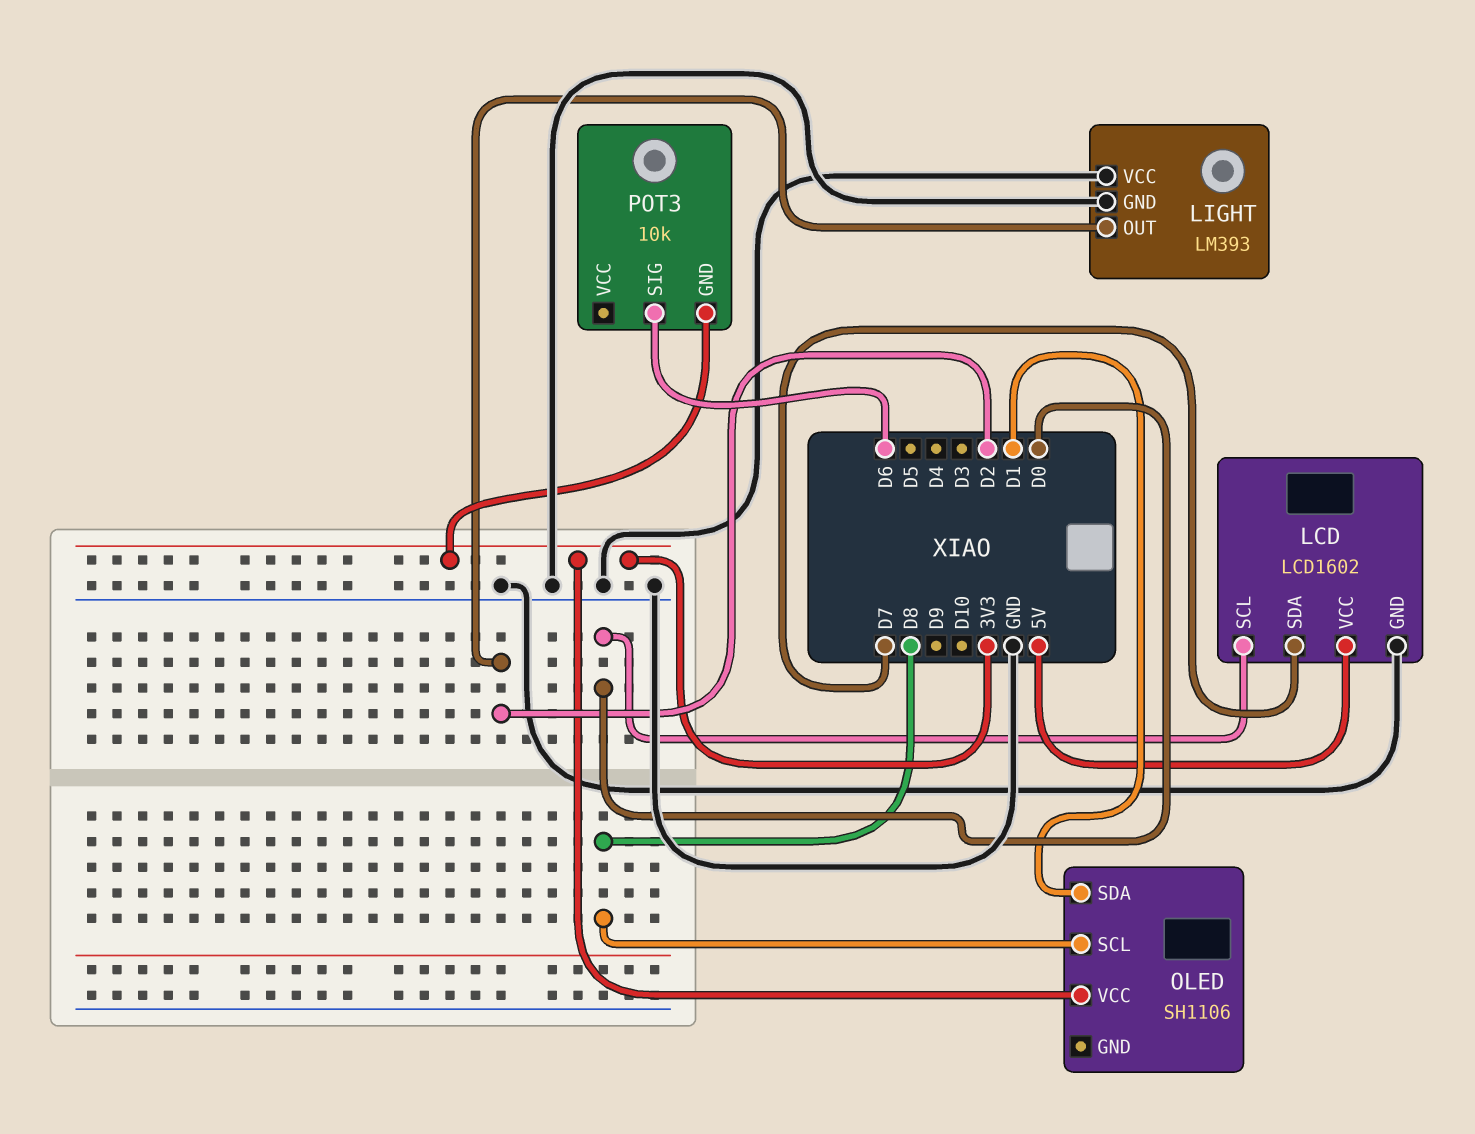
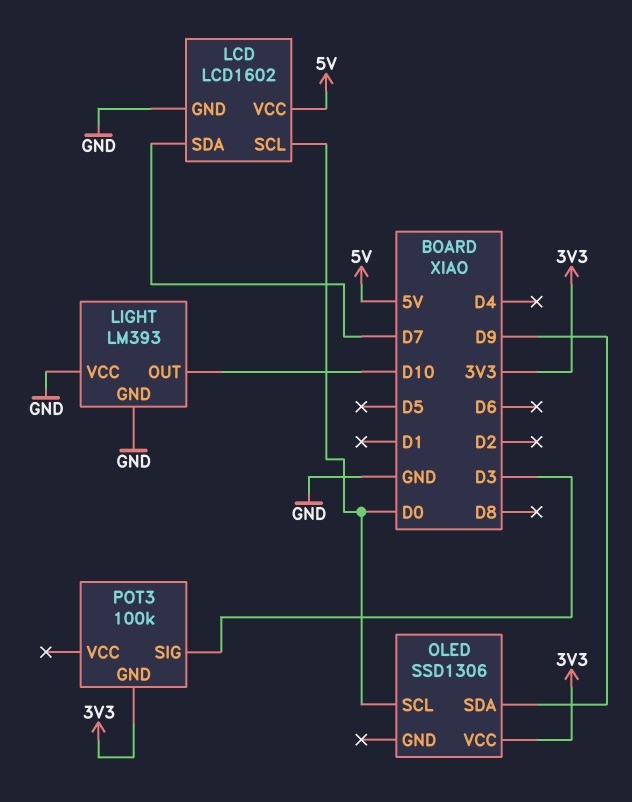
LIGHT pin OUT: D2 -> D10
OLED: SH1106 -> SSD1306
OLED pin SCL: D8 -> D0
OLED pin SDA: D1 -> D9
POT3: 10k -> 100k
POT3 pin SIG: D6 -> D3

